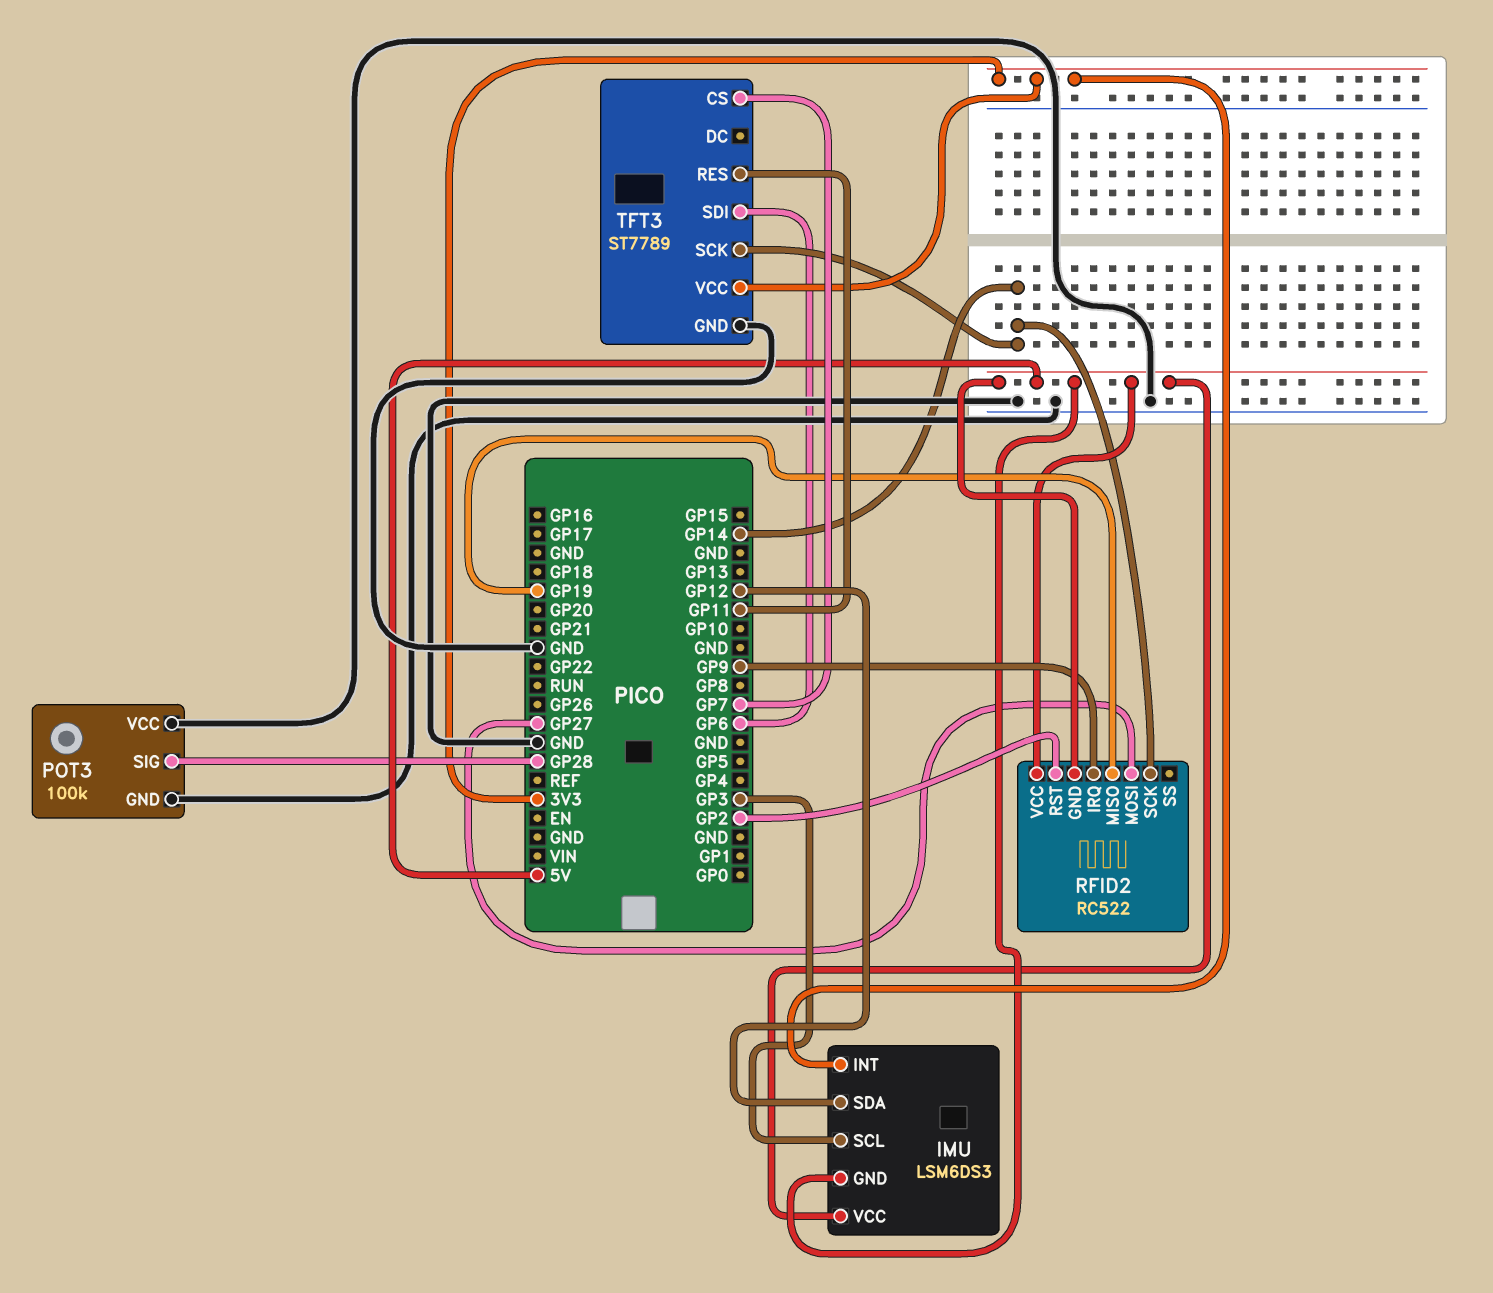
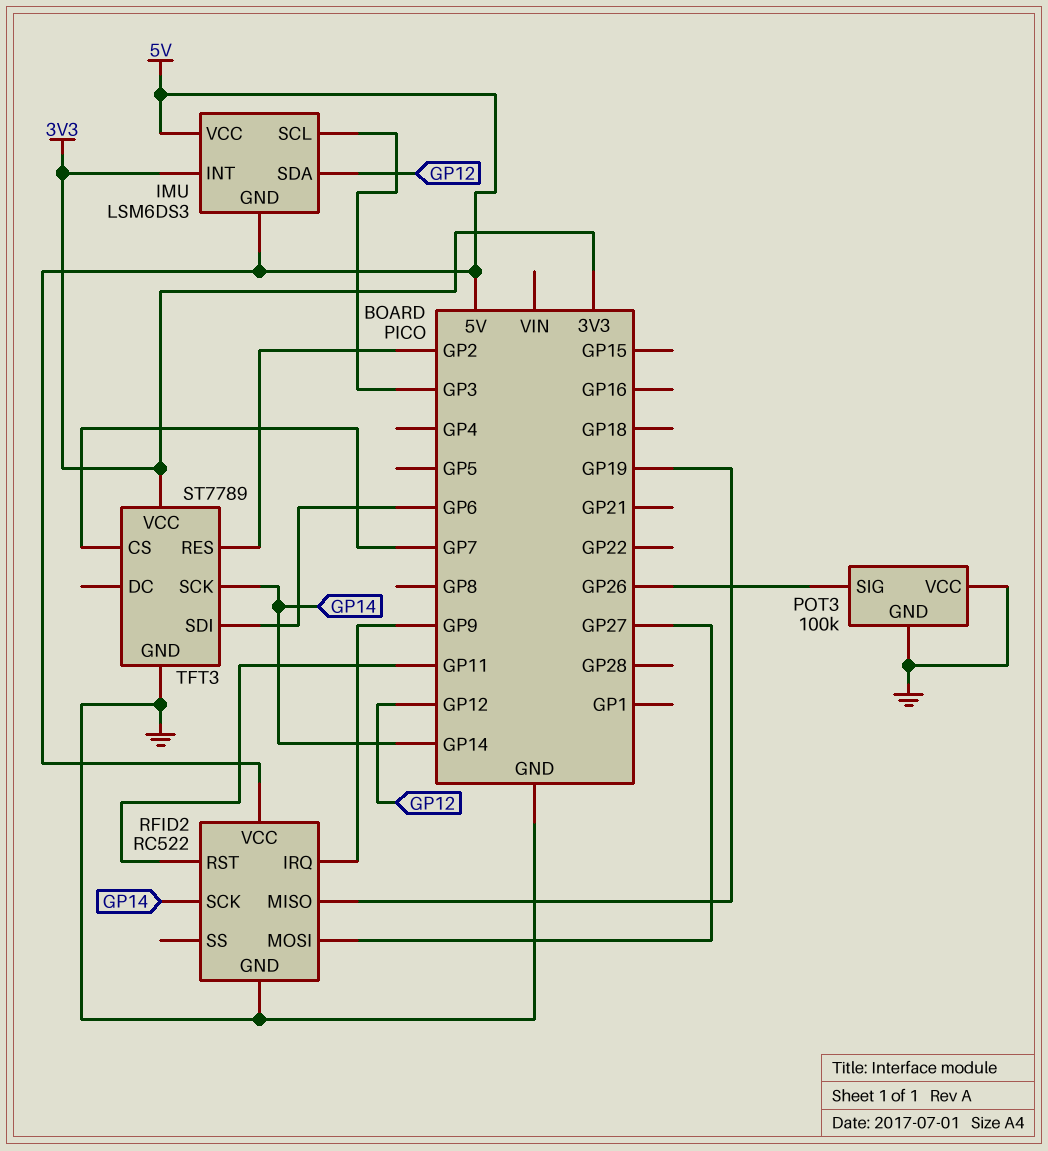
POT3 pin SIG: GP28 -> GP26
RFID2 pin GND: 5V -> GND
RFID2 pin RST: GP2 -> GP11
TFT3 pin RES: GP11 -> GP2

